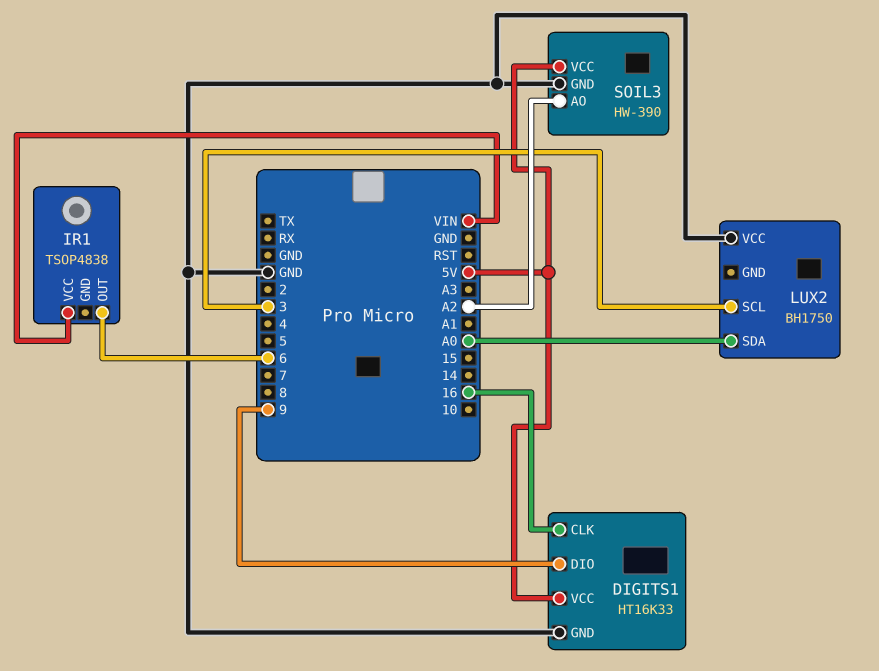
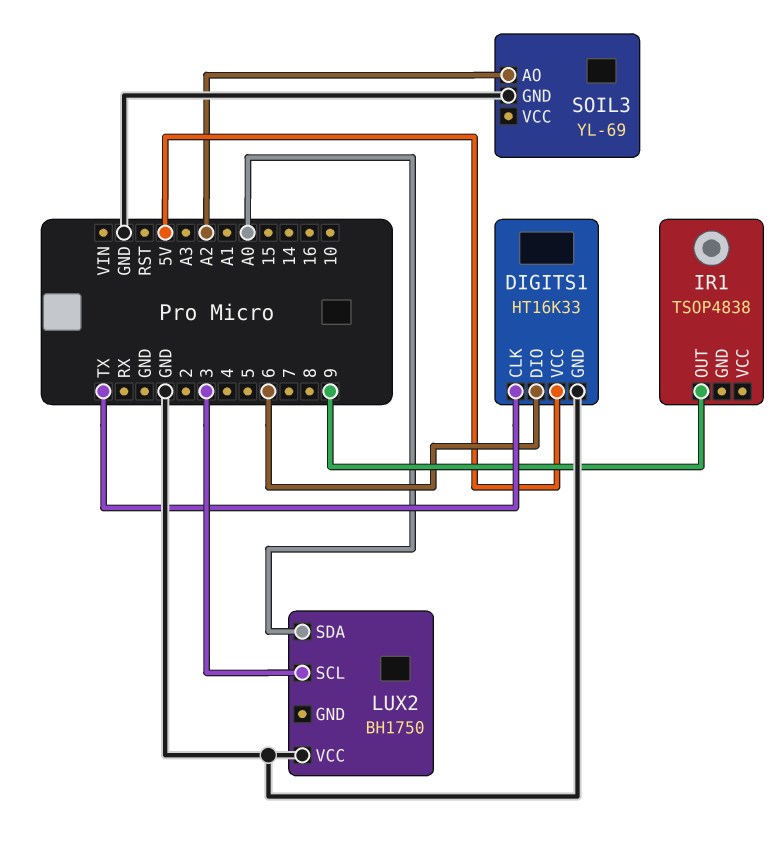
DIGITS1 pin CLK: 16 -> TX
DIGITS1 pin DIO: 9 -> 6
IR1 pin OUT: 6 -> 9
IR1 pin VCC: VIN -> none
SOIL3: HW-390 -> YL-69
SOIL3 pin VCC: 5V -> none

